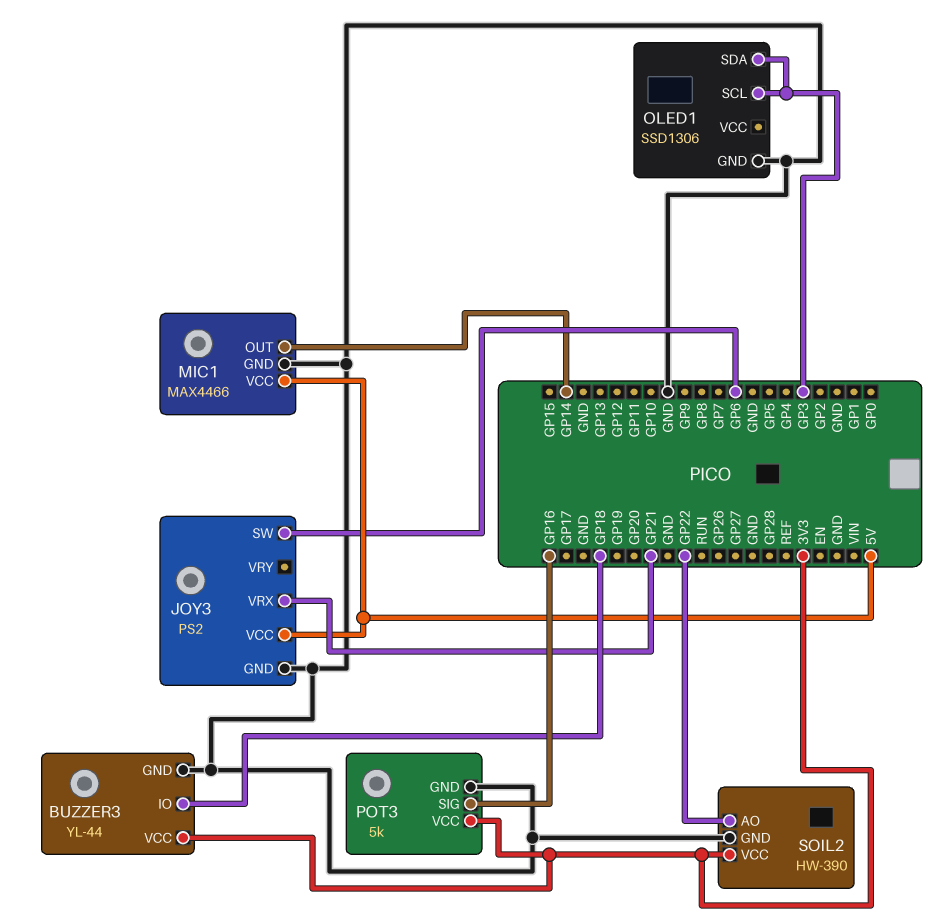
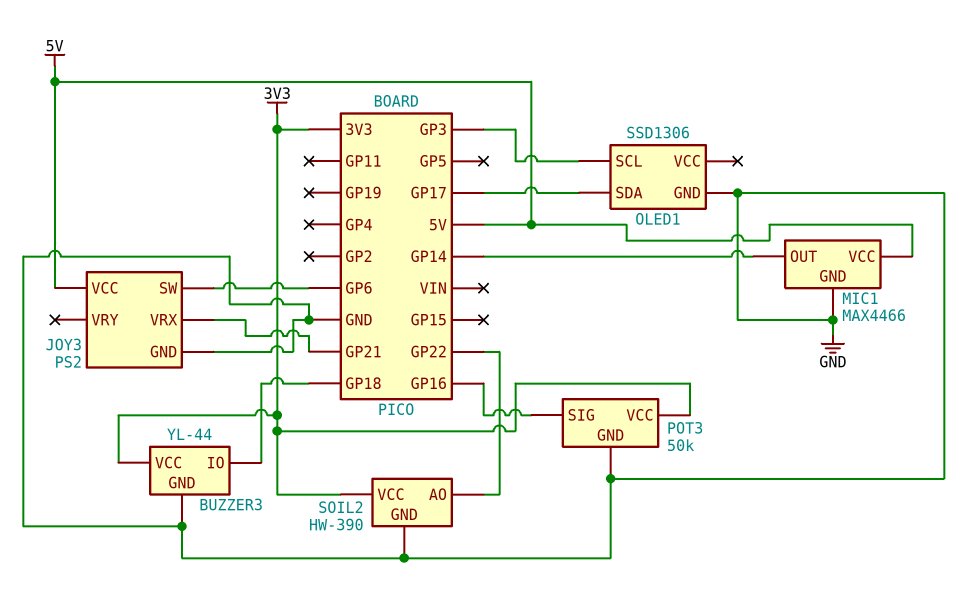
OLED1 pin SDA: GP3 -> GP17
POT3: 5k -> 50k

